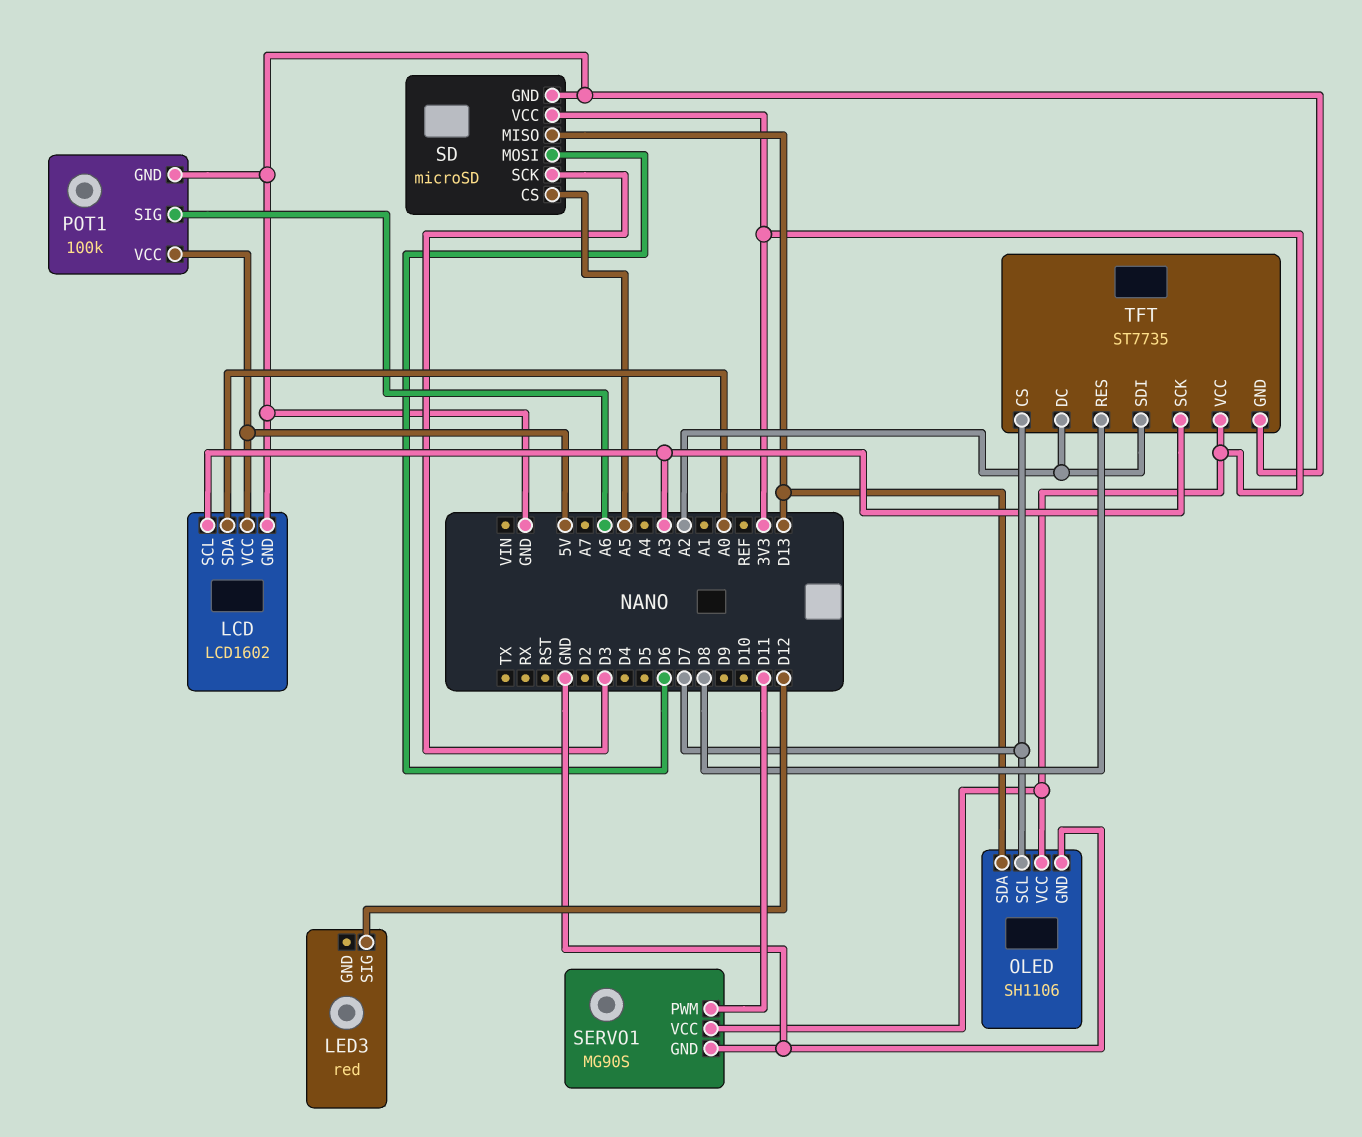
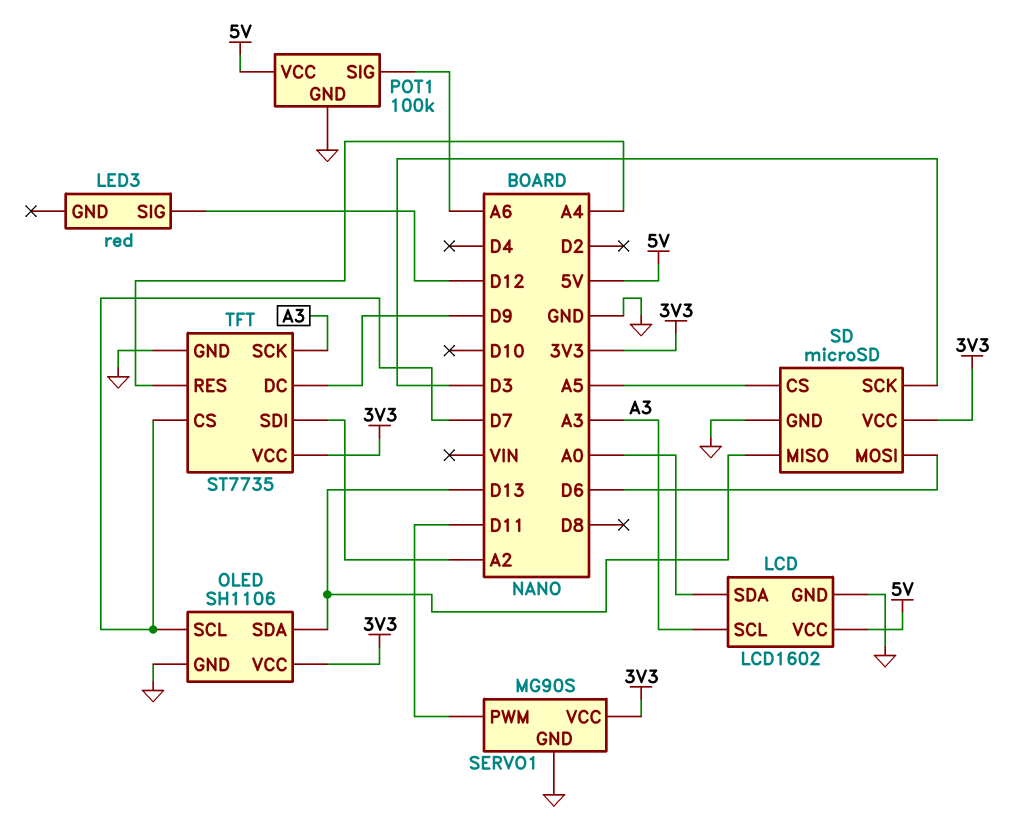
TFT pin DC: A2 -> D9
TFT pin RES: D8 -> A4

